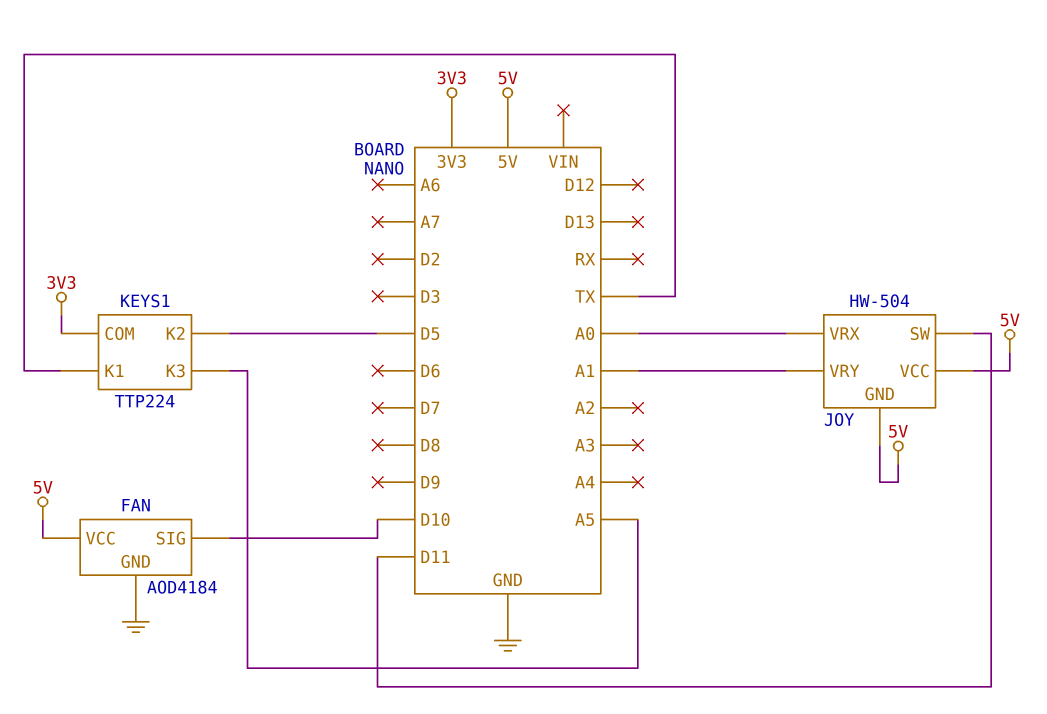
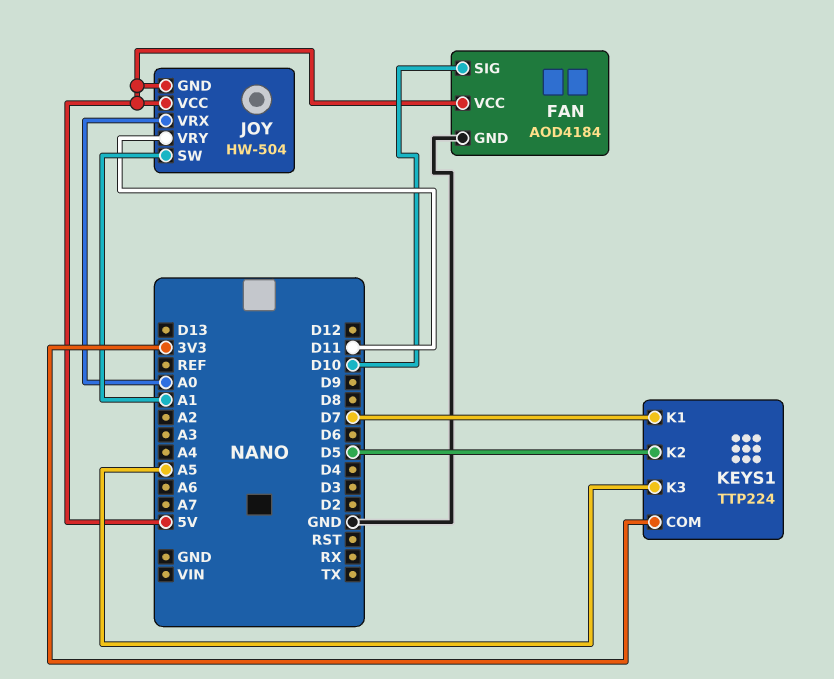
JOY pin SW: D11 -> A1
JOY pin VRY: A1 -> D11
KEYS1 pin K1: TX -> D7

